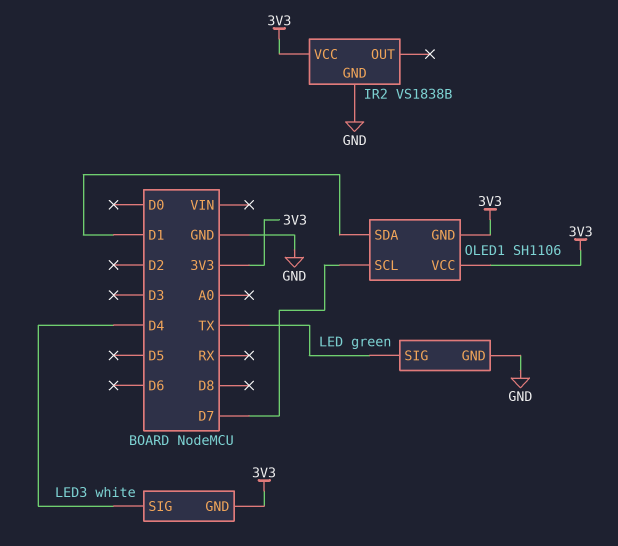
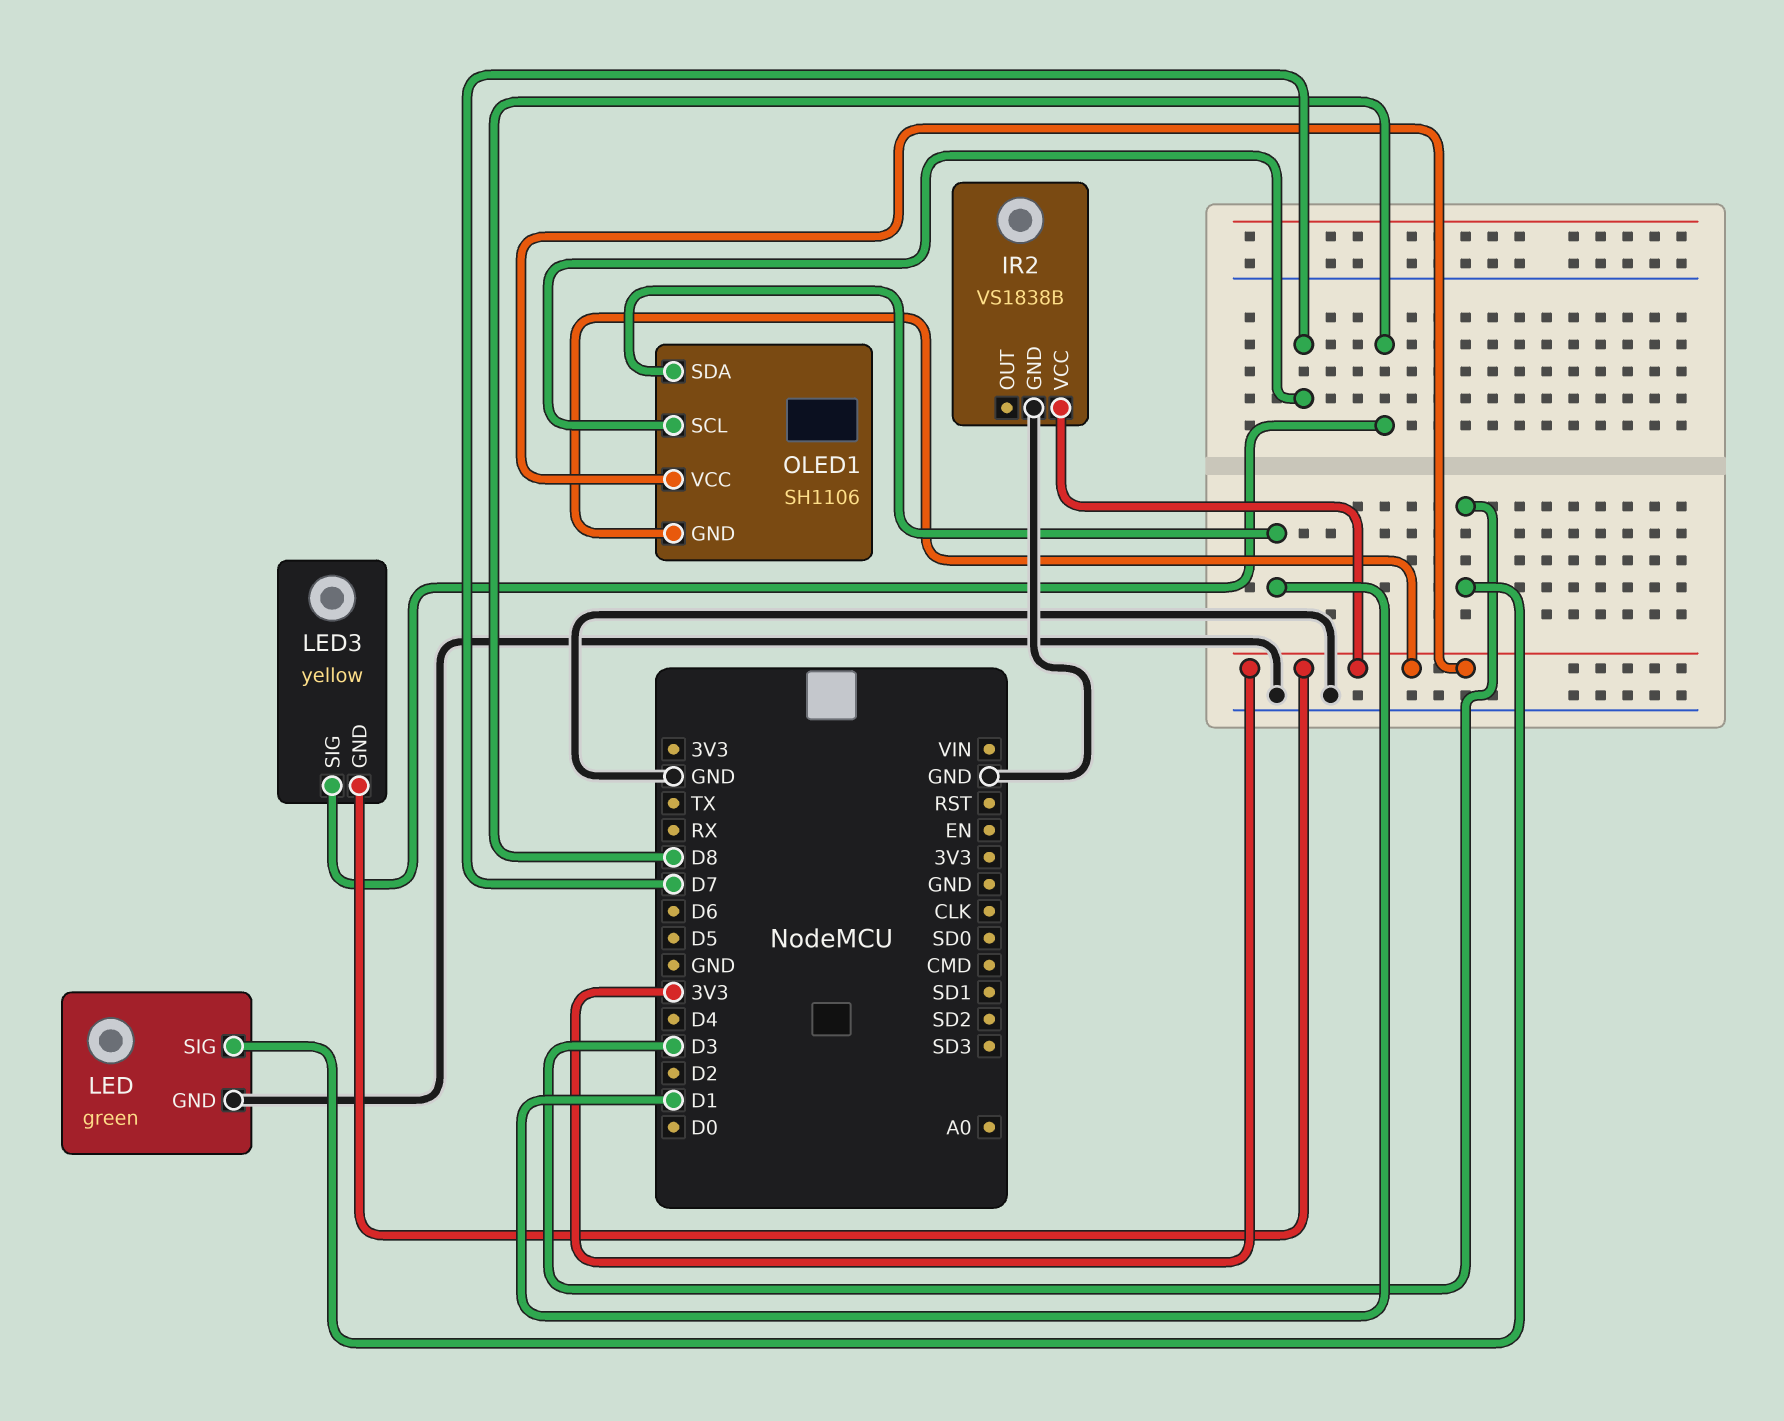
LED pin SIG: TX -> D3
LED3: white -> yellow
LED3 pin SIG: D4 -> D8

